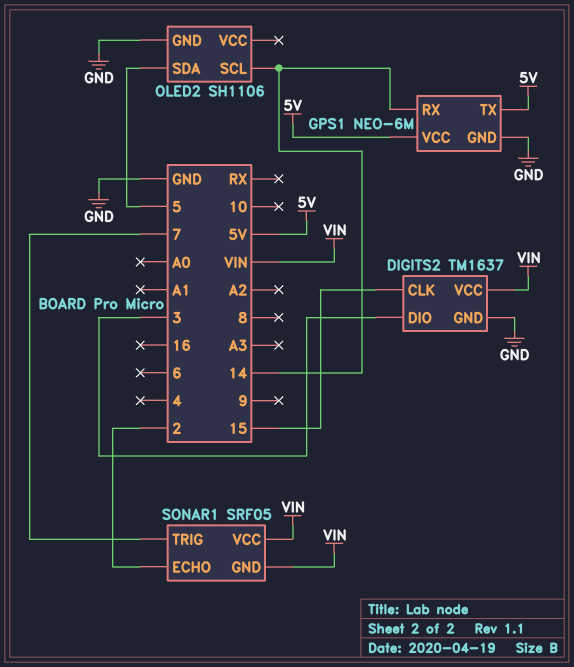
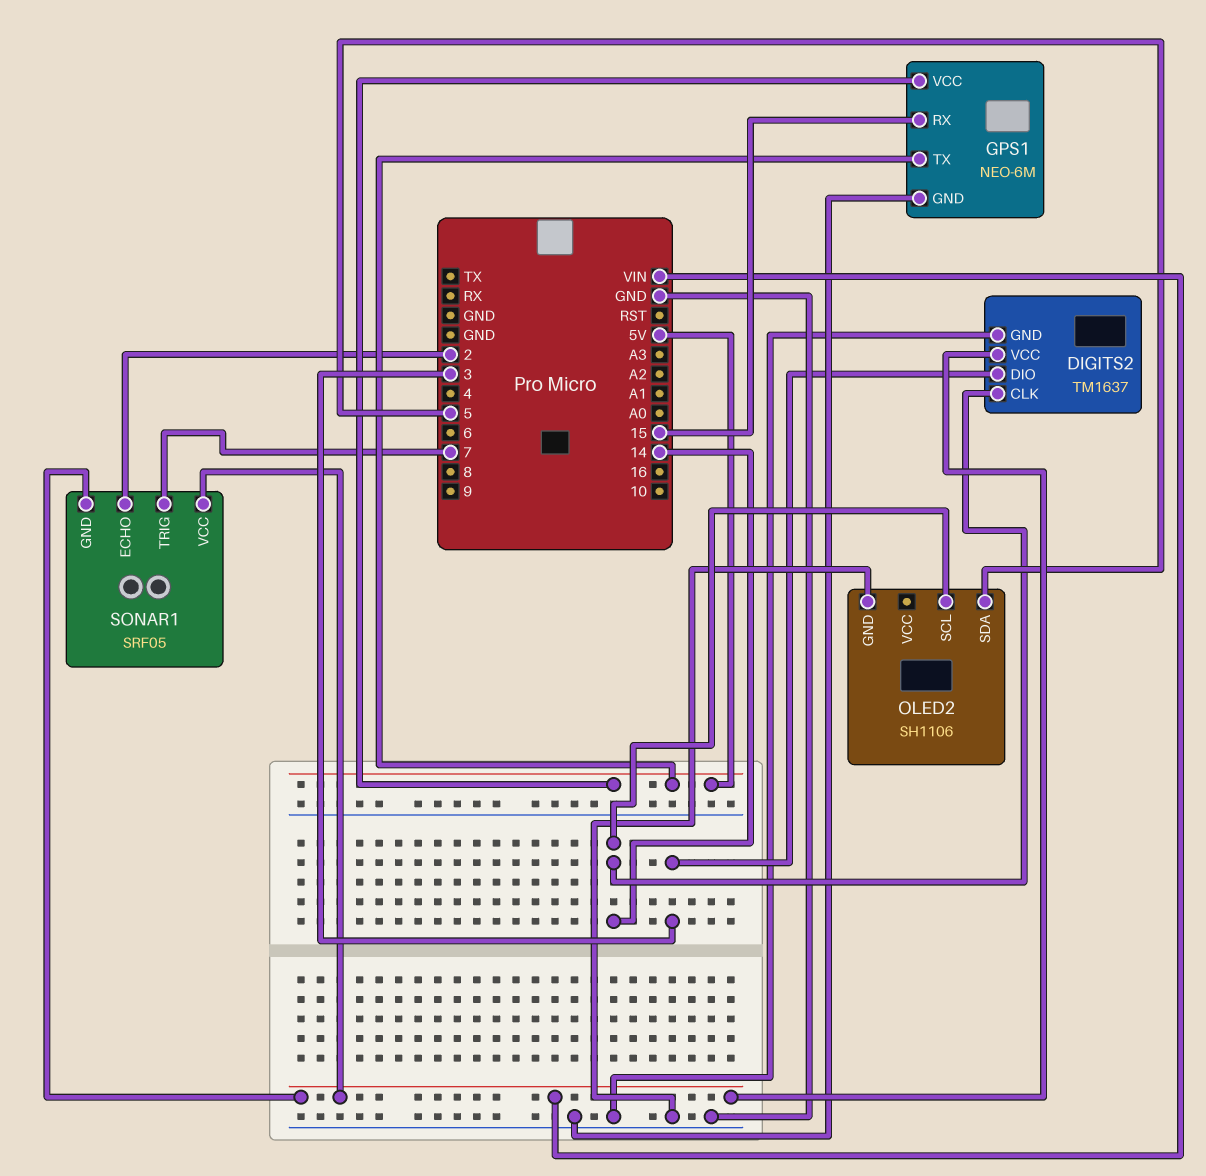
DIGITS2 pin CLK: 15 -> 14
GPS1 pin RX: 14 -> 15

